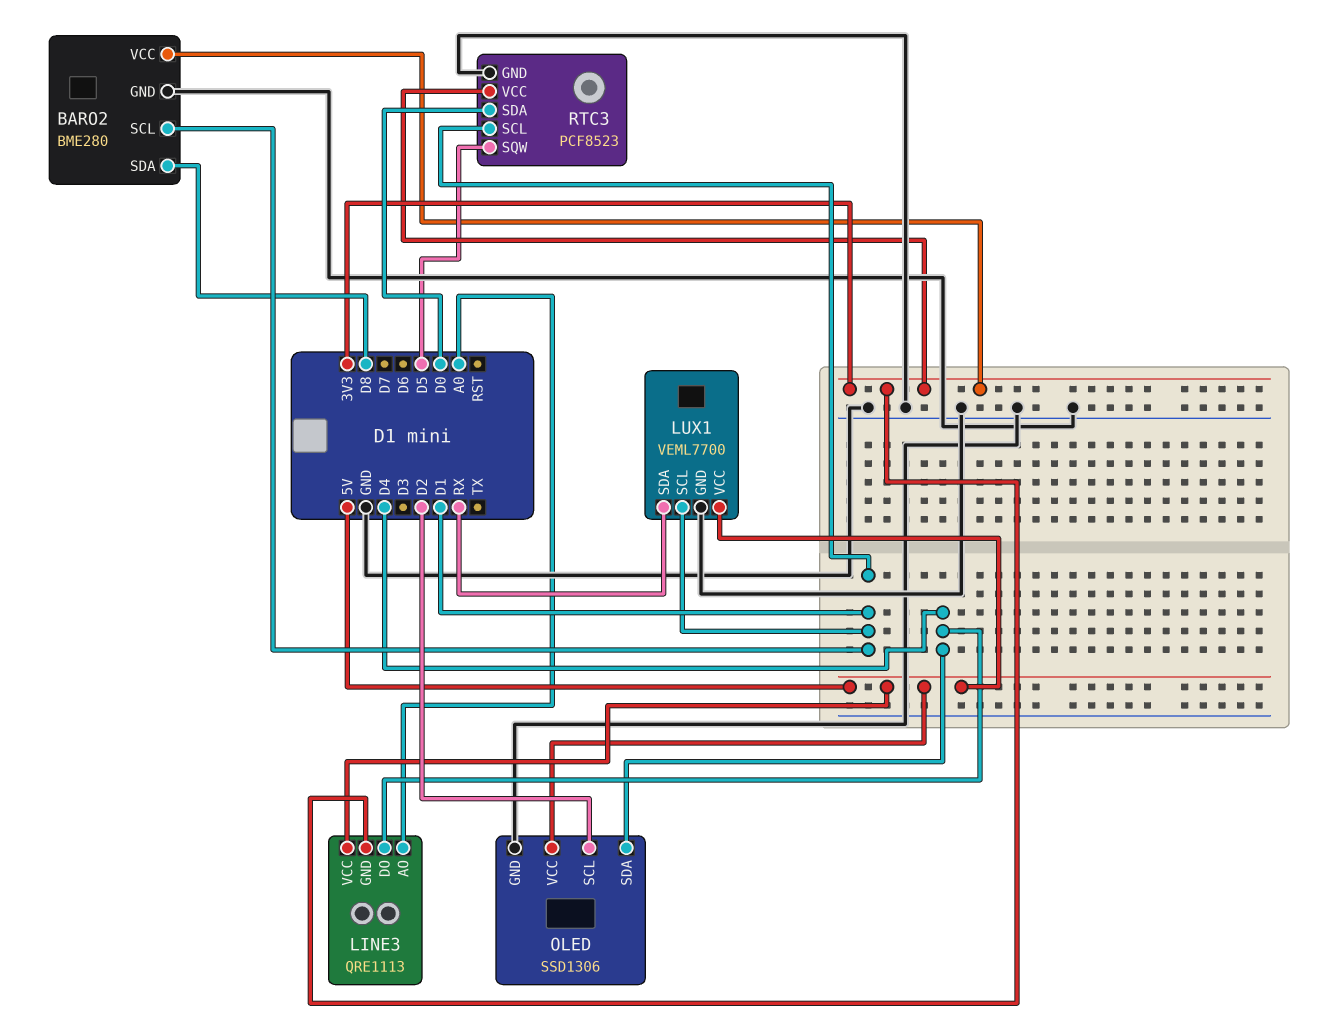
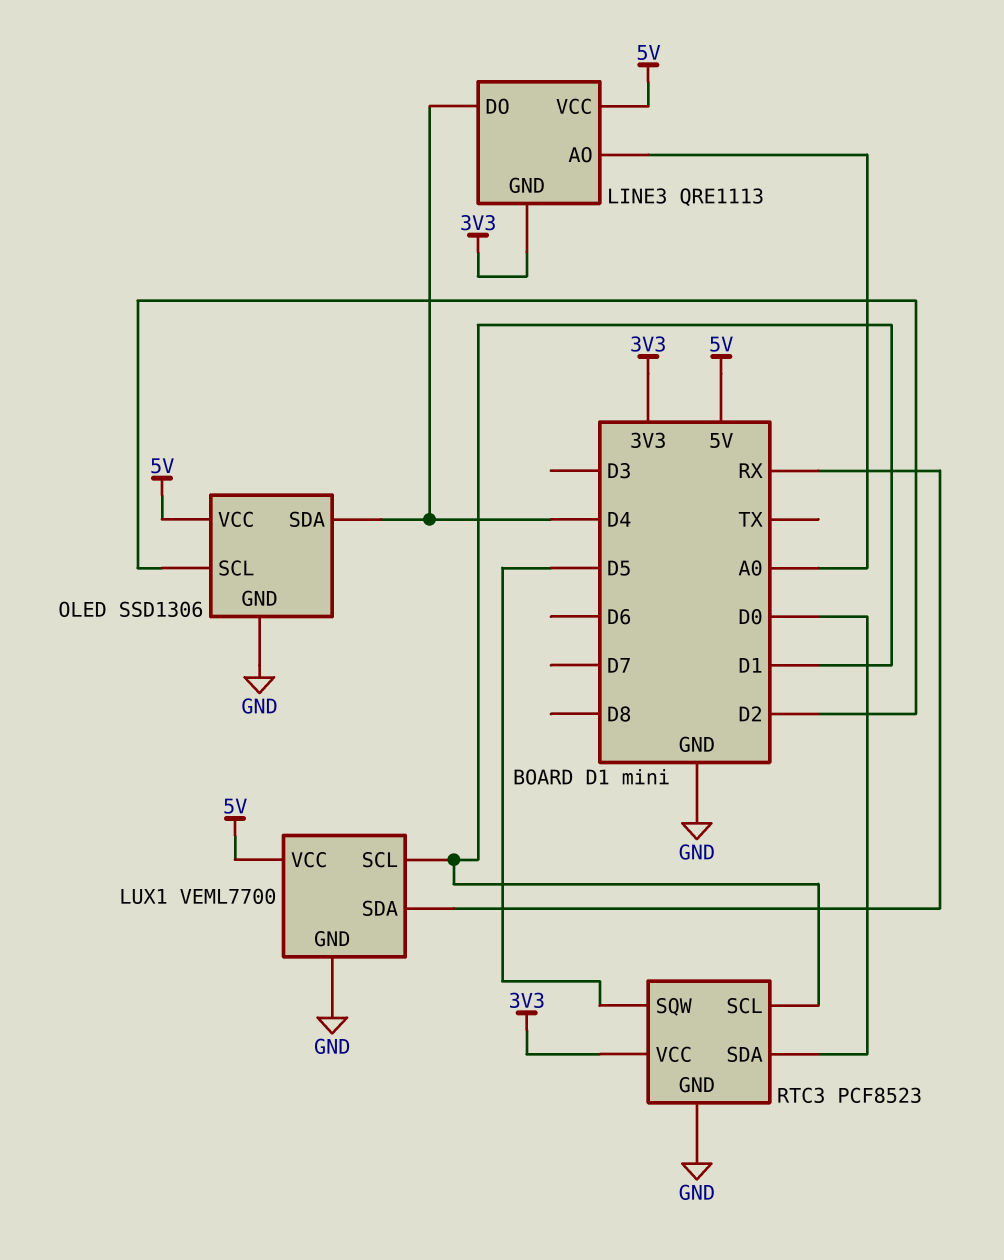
BARO2: BME280 -> none
BARO2 pin GND: GND -> none
BARO2 pin SCL: D1 -> none
BARO2 pin SDA: D8 -> none
BARO2 pin VCC: 3V3 -> none

